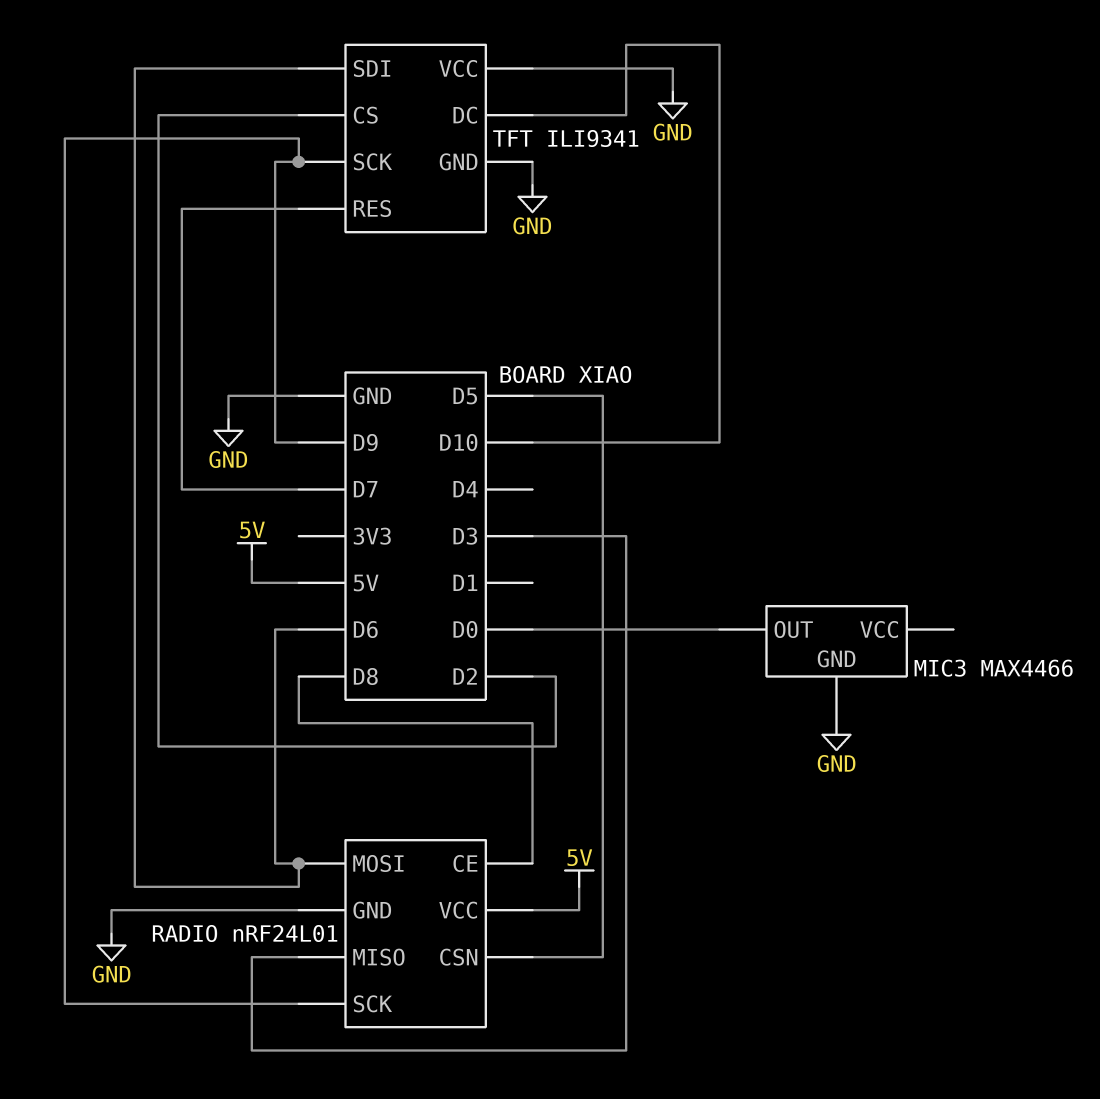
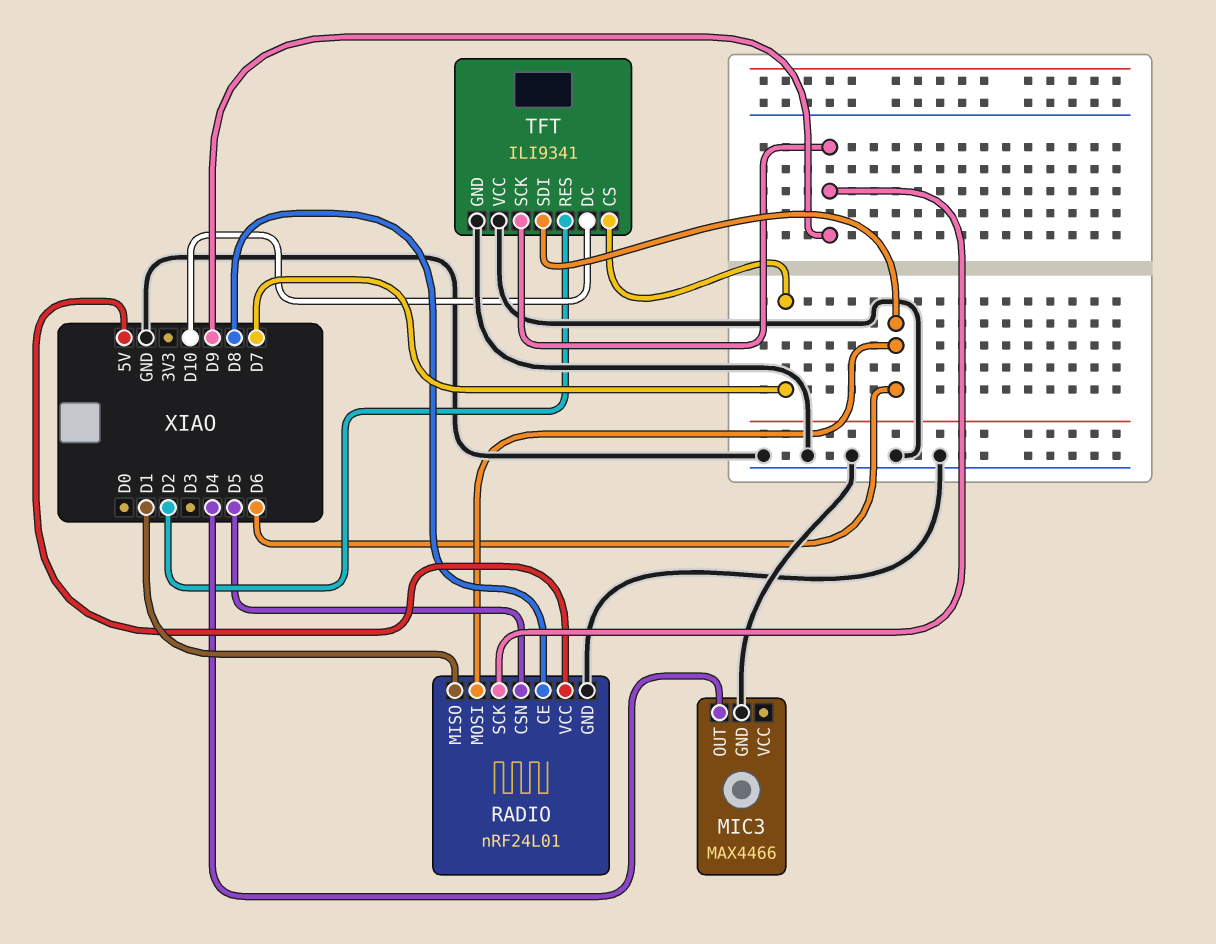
MIC3 pin OUT: D0 -> D4
RADIO pin MISO: D3 -> D1
TFT pin CS: D2 -> D7
TFT pin RES: D7 -> D2

